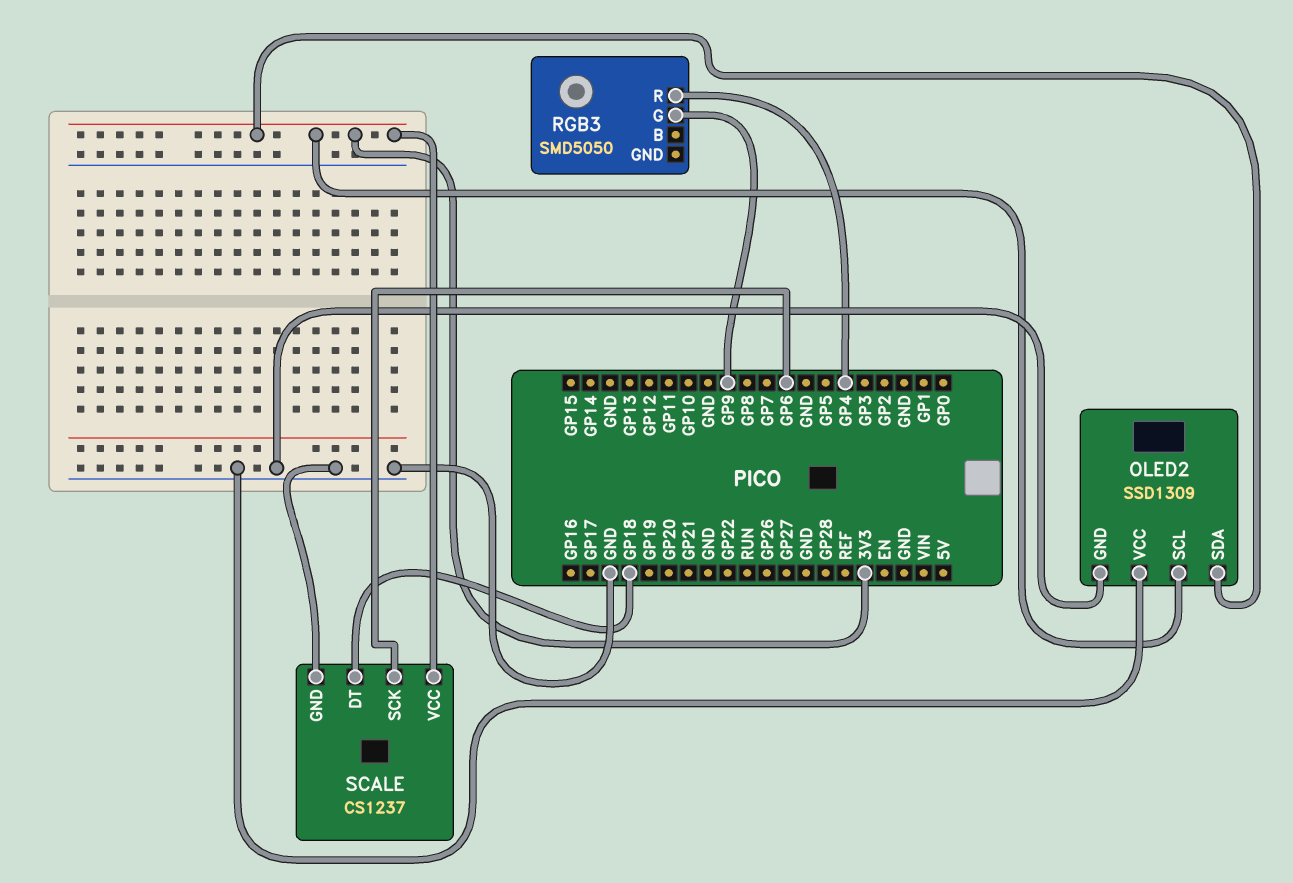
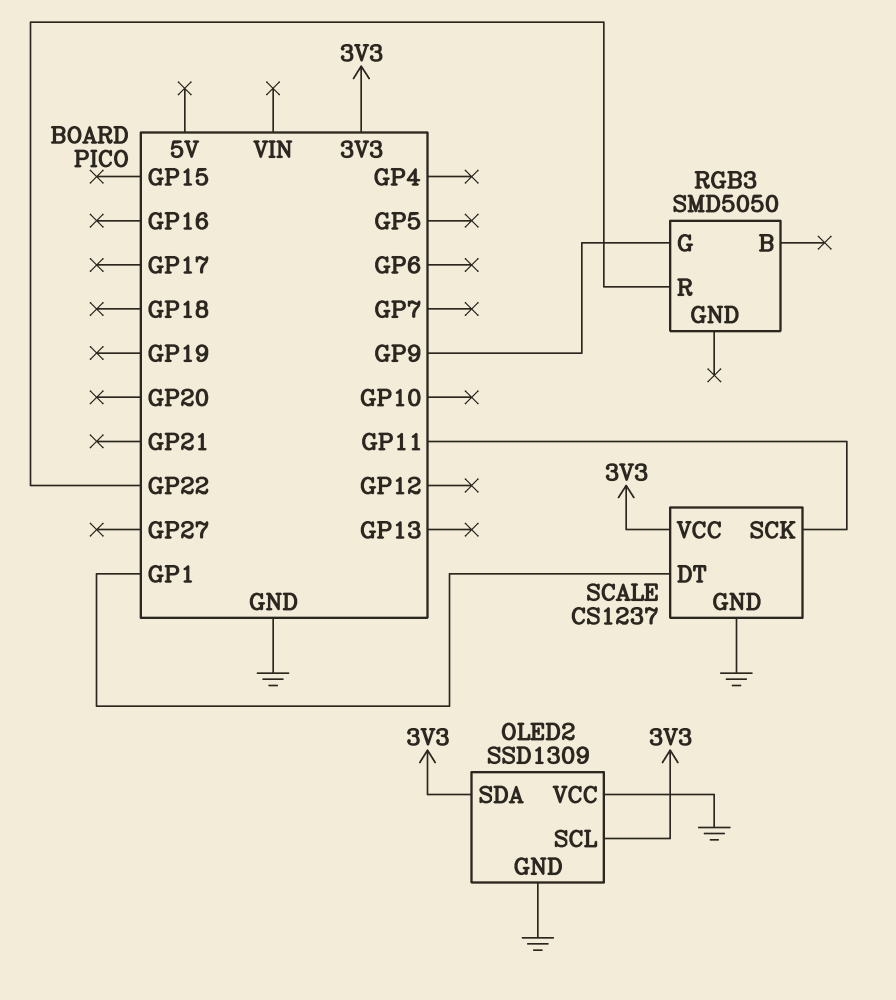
RGB3 pin R: GP4 -> GP22
SCALE pin DT: GP18 -> GP1
SCALE pin SCK: GP6 -> GP11

